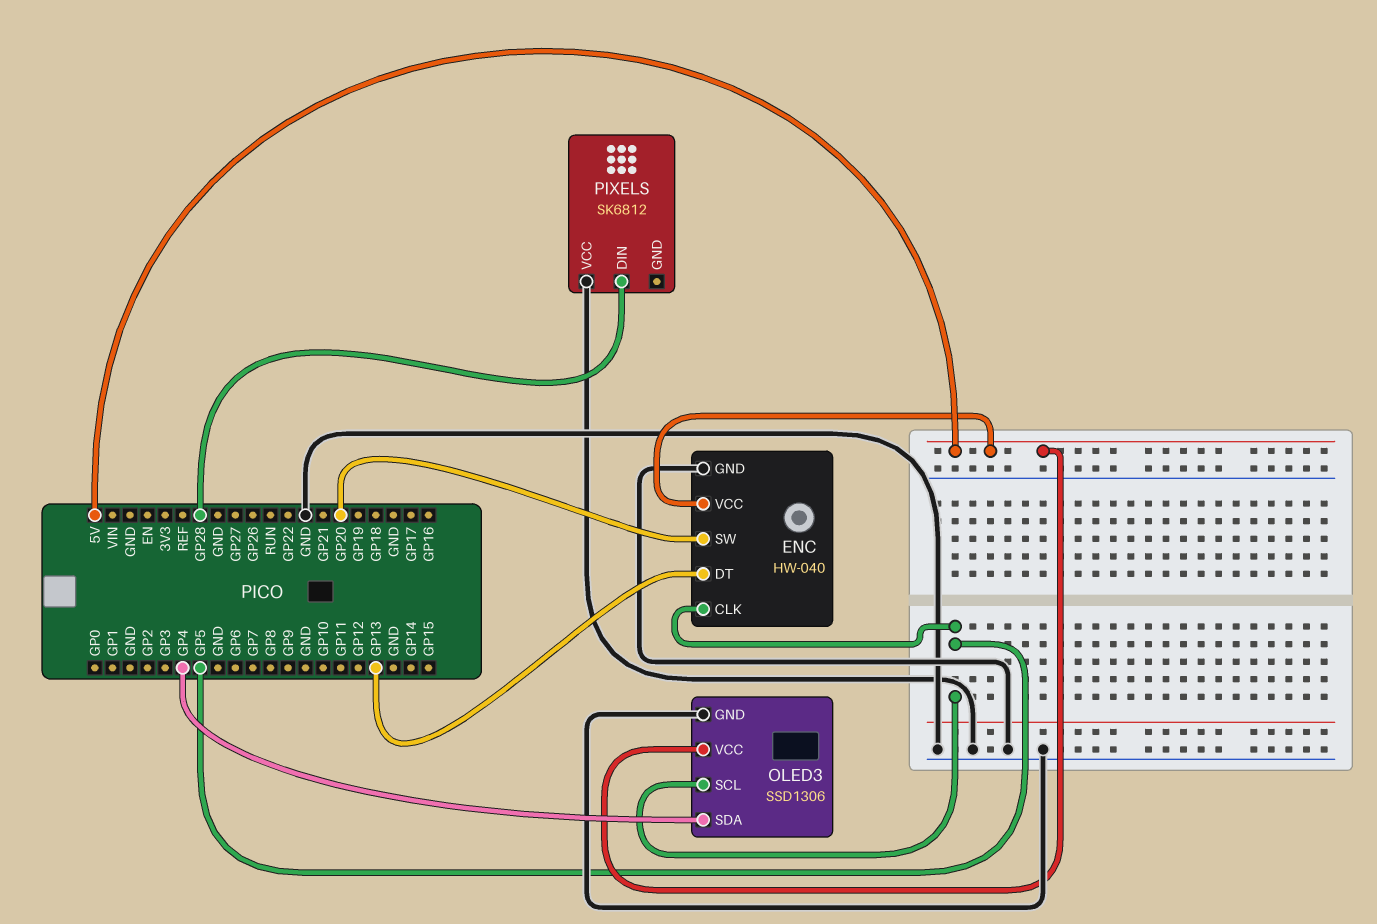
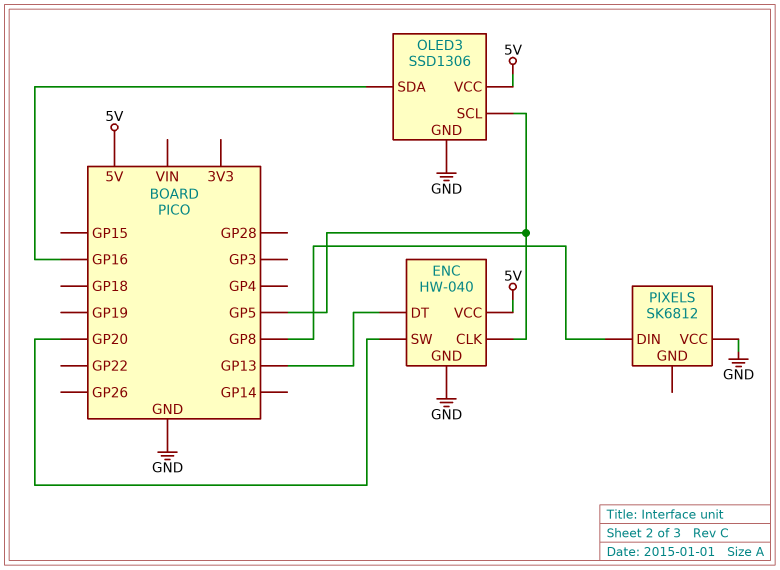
OLED3 pin SDA: GP4 -> GP16
PIXELS pin DIN: GP28 -> GP8

